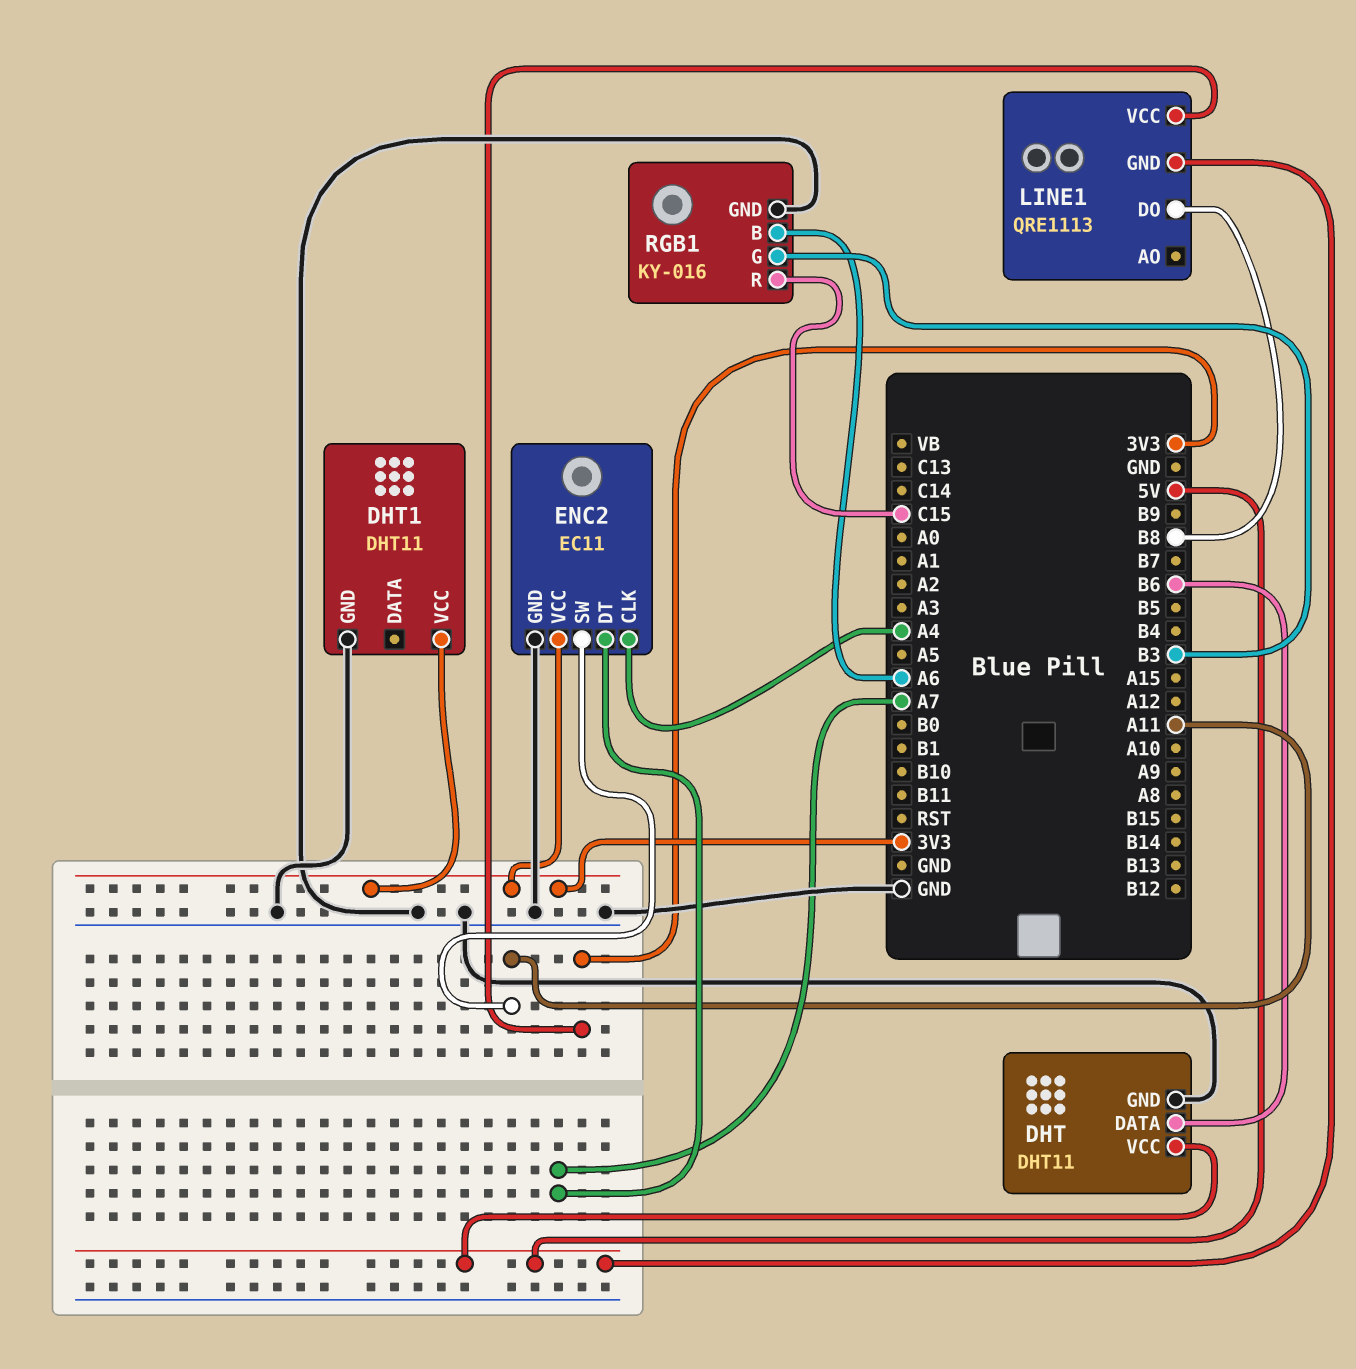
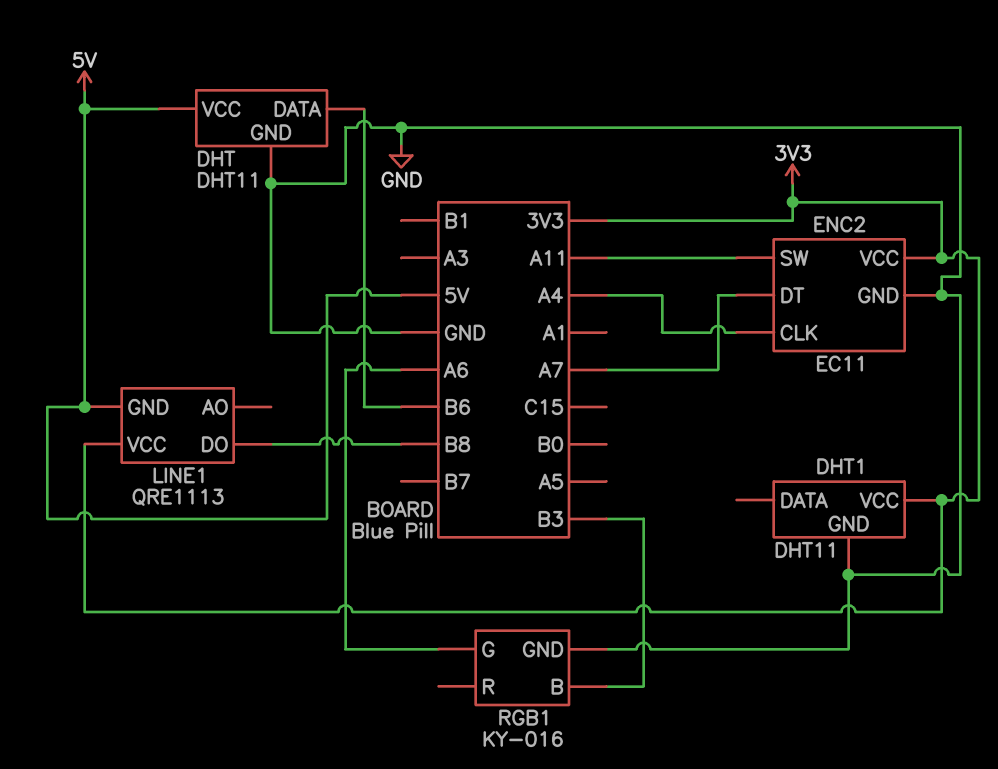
RGB1 pin B: A6 -> B3
RGB1 pin G: B3 -> A6
RGB1 pin R: C15 -> none

